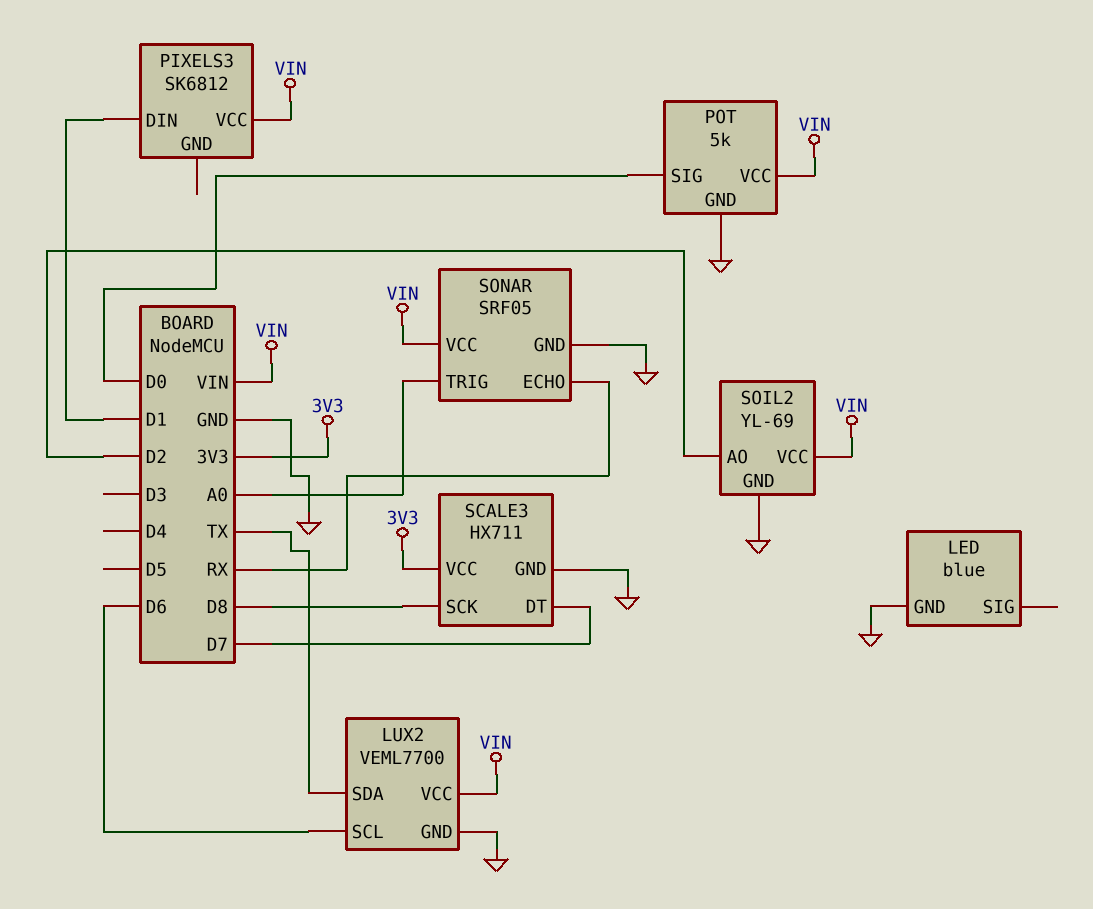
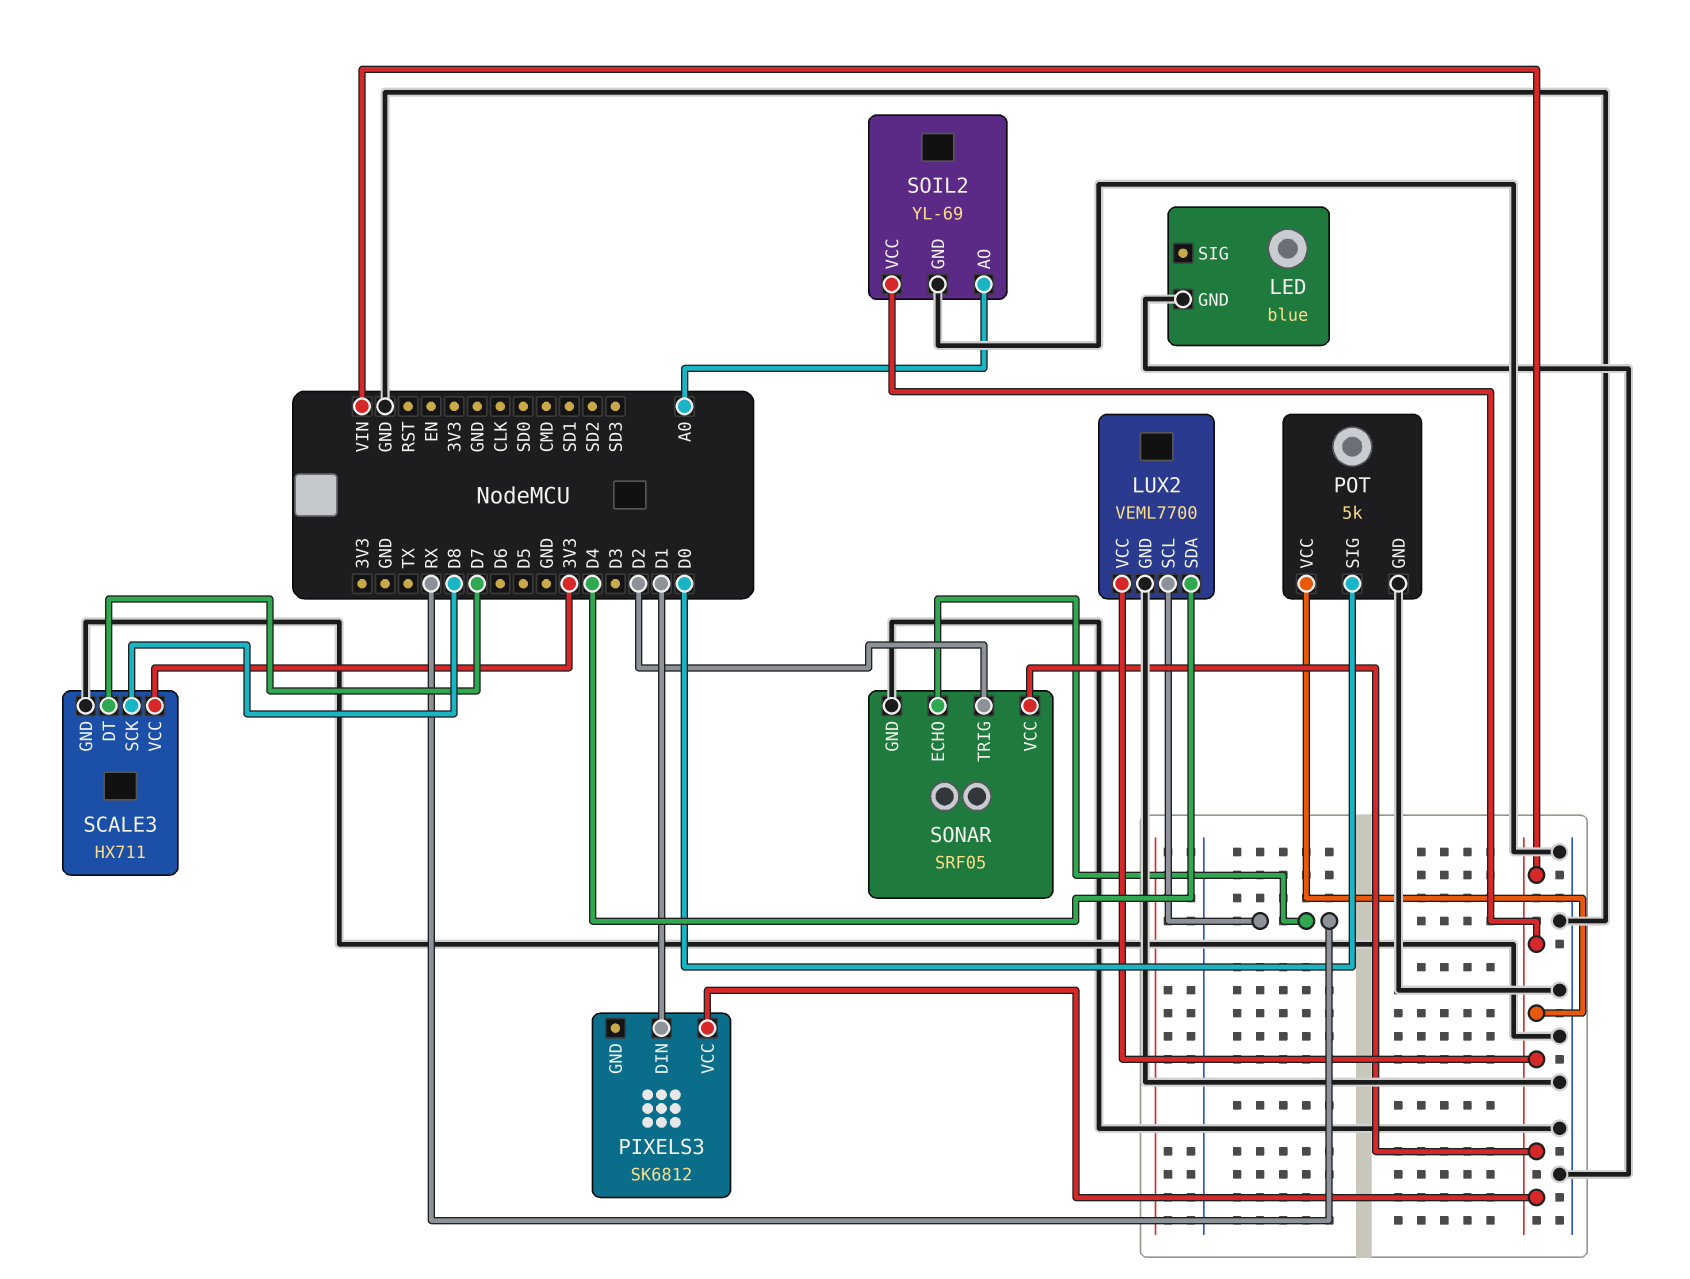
LUX2 pin SCL: D6 -> RX
LUX2 pin SDA: TX -> D4
SOIL2 pin AO: D2 -> A0
SONAR pin TRIG: A0 -> D2

